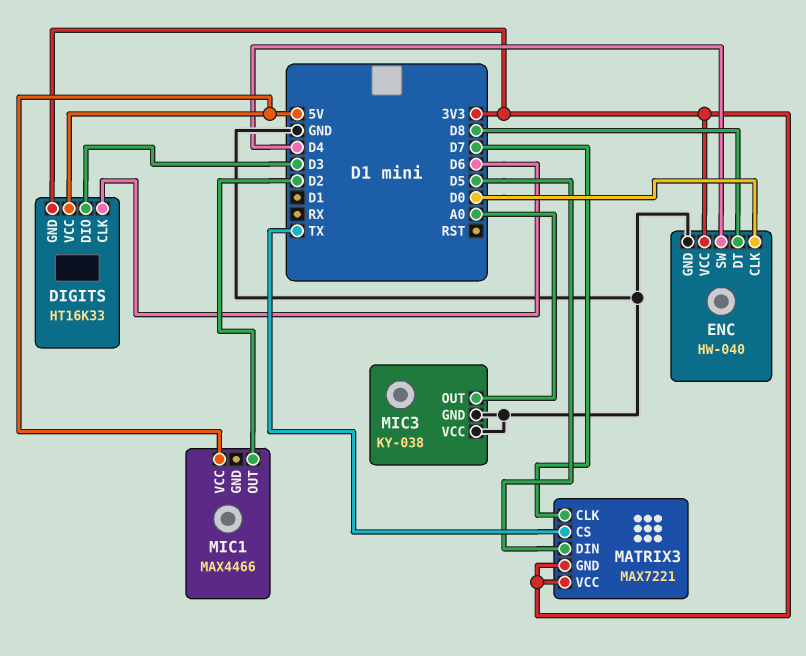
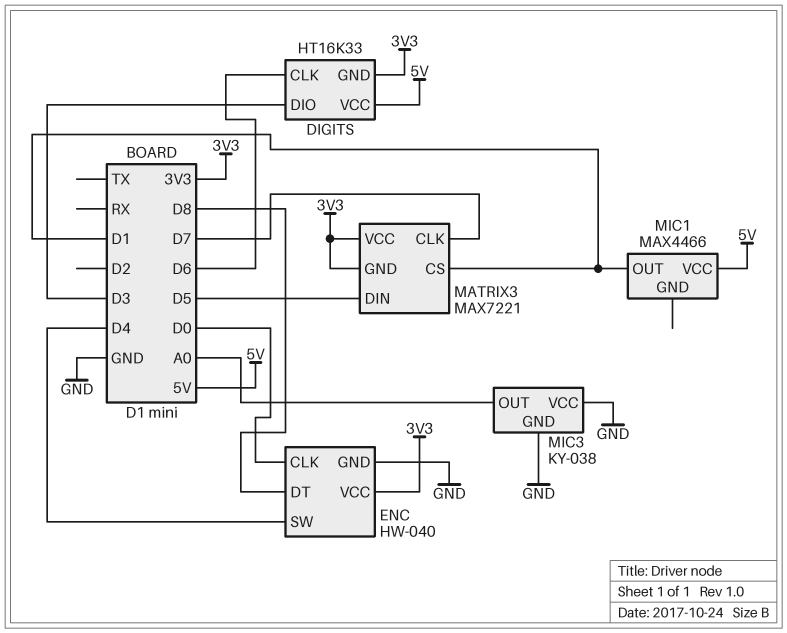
MATRIX3 pin CS: TX -> D1
MIC1 pin OUT: D2 -> D1

